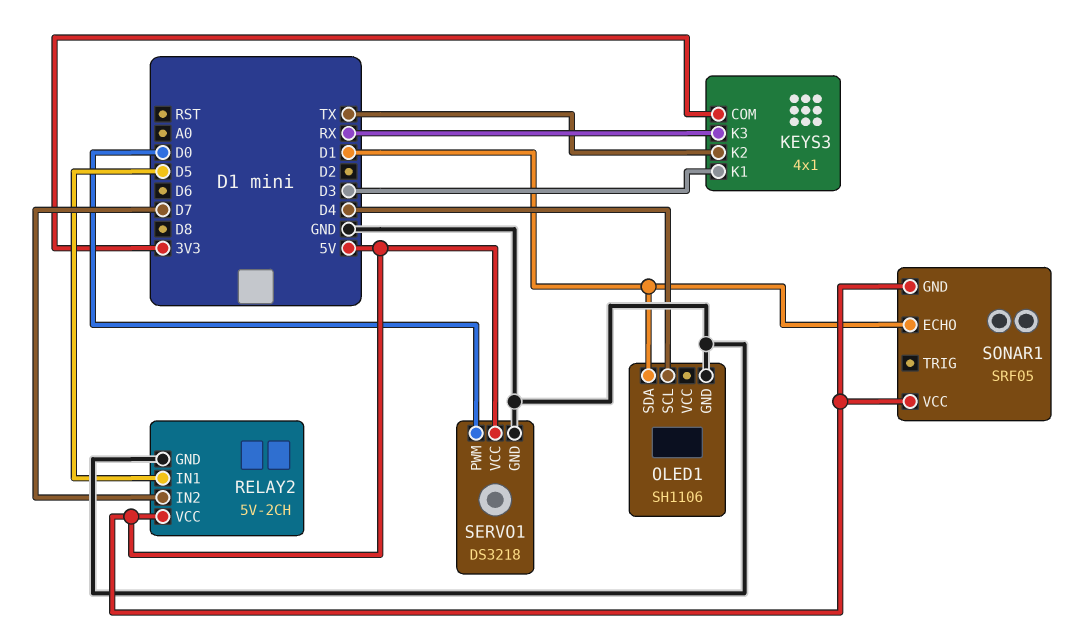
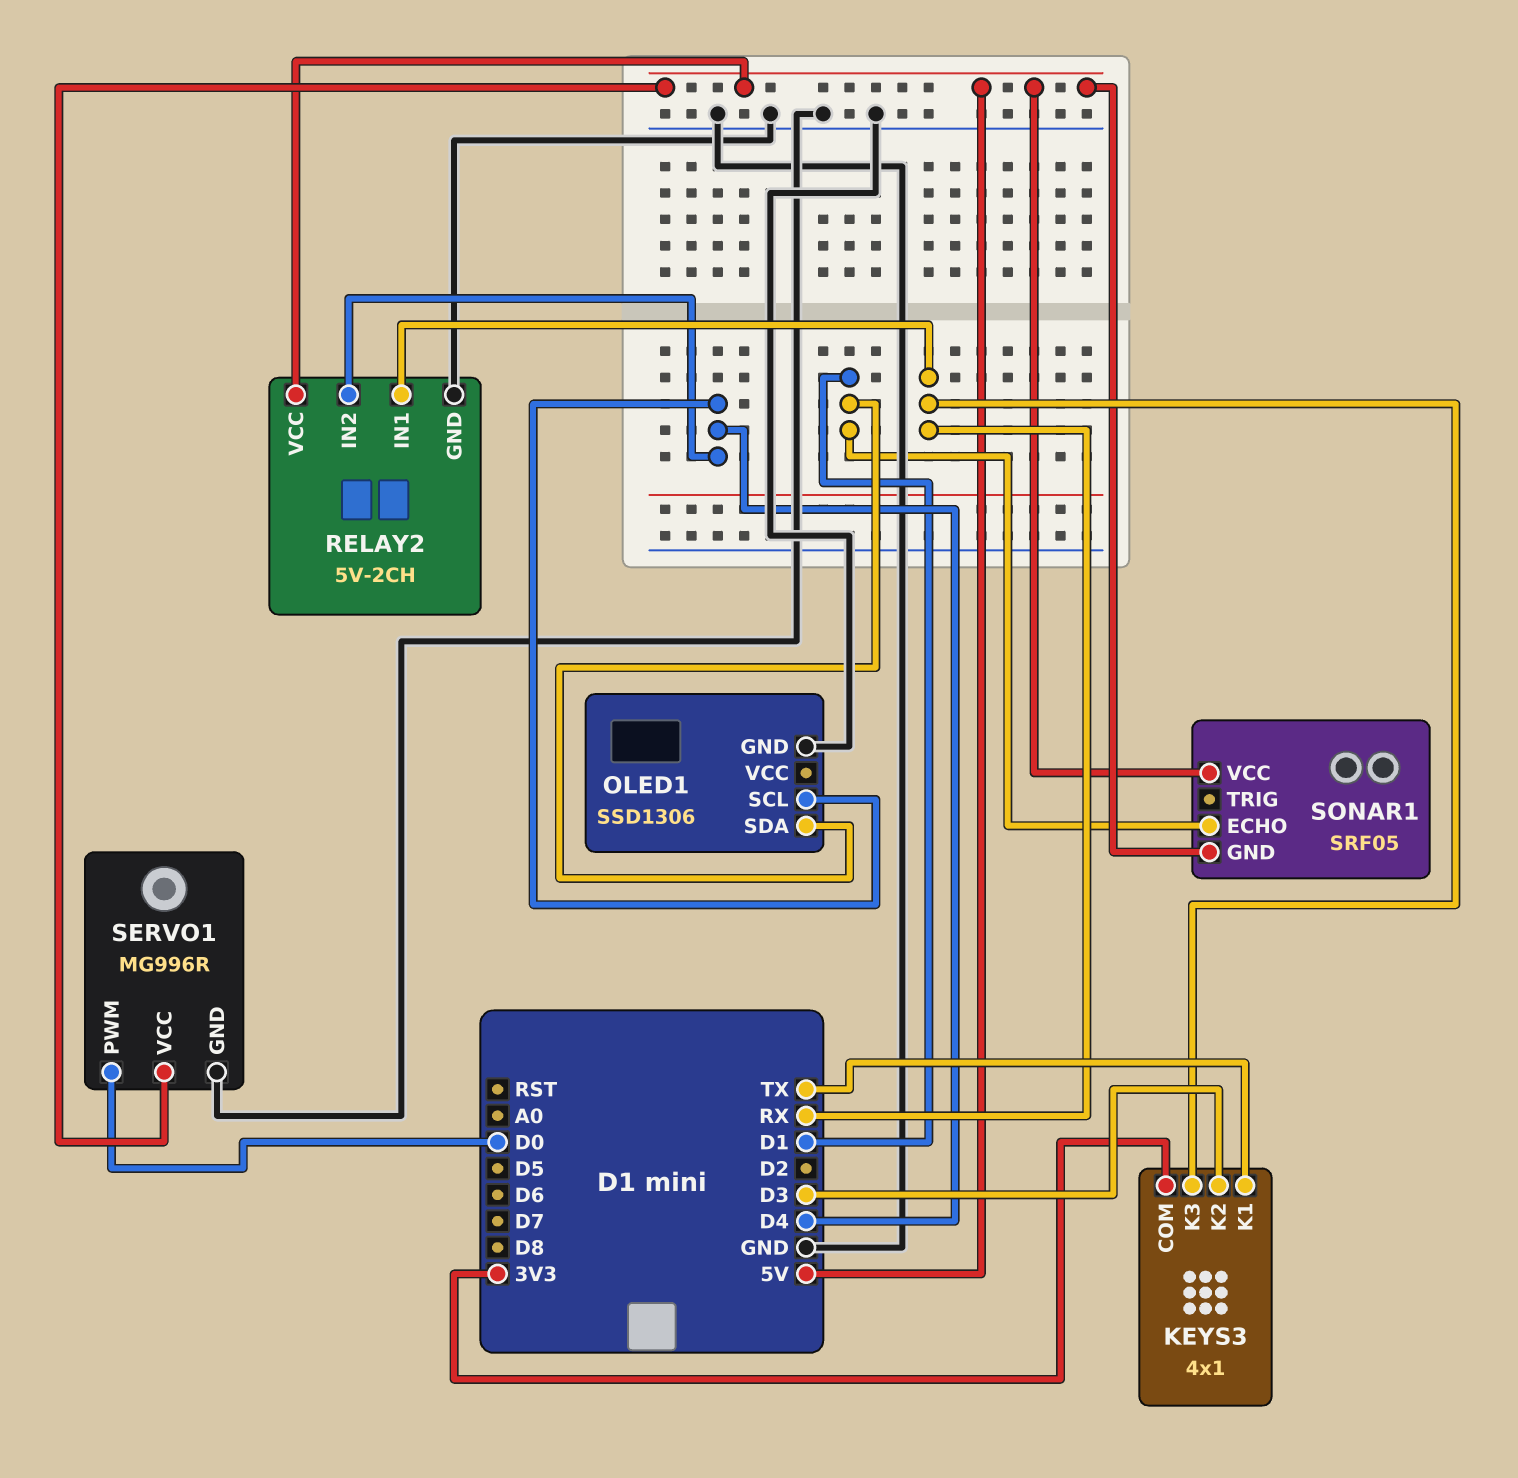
KEYS3 pin K1: D3 -> TX
KEYS3 pin K2: TX -> D3
OLED1: SH1106 -> SSD1306
RELAY2 pin IN1: D5 -> RX
RELAY2 pin IN2: D7 -> D4
SERVO1: DS3218 -> MG996R

